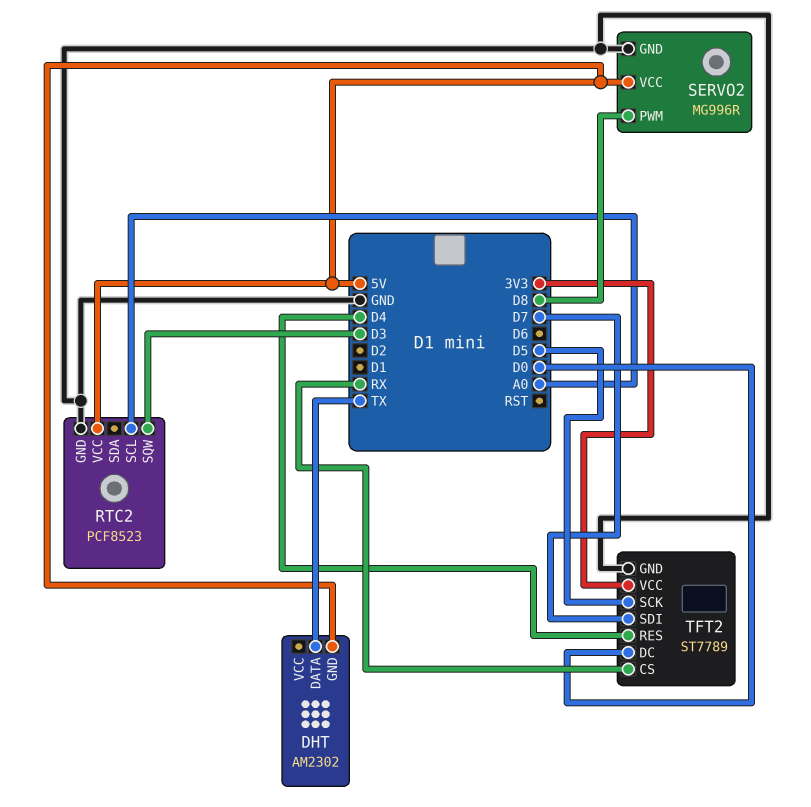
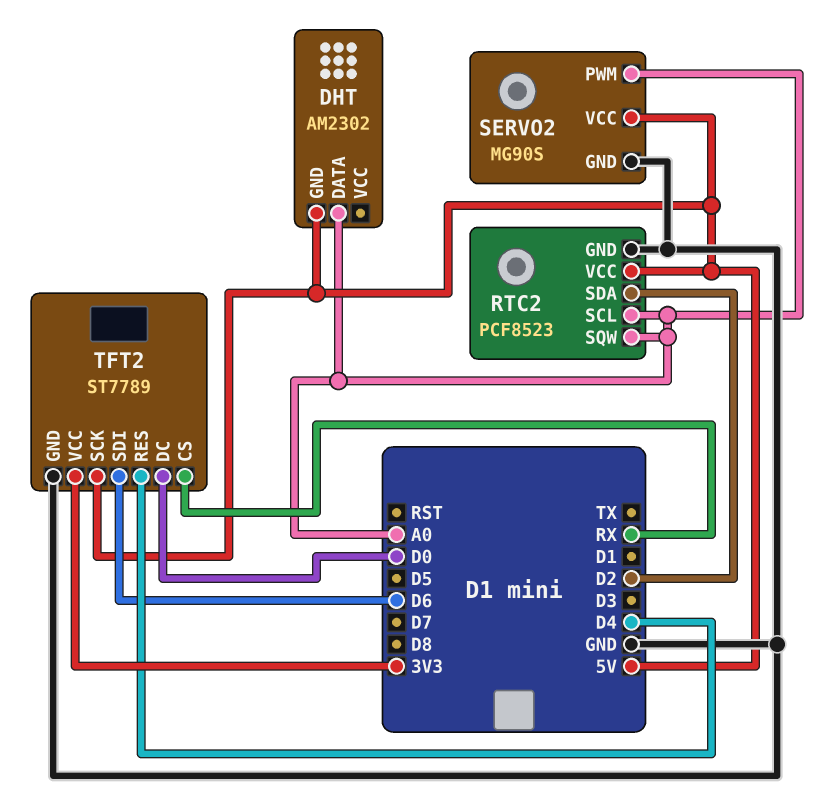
DHT pin DATA: TX -> A0
RTC2 pin SDA: none -> D2
RTC2 pin SQW: D3 -> A0
SERVO2: MG996R -> MG90S
SERVO2 pin PWM: D8 -> A0
TFT2 pin SCK: D5 -> 5V
TFT2 pin SDI: D7 -> D6

